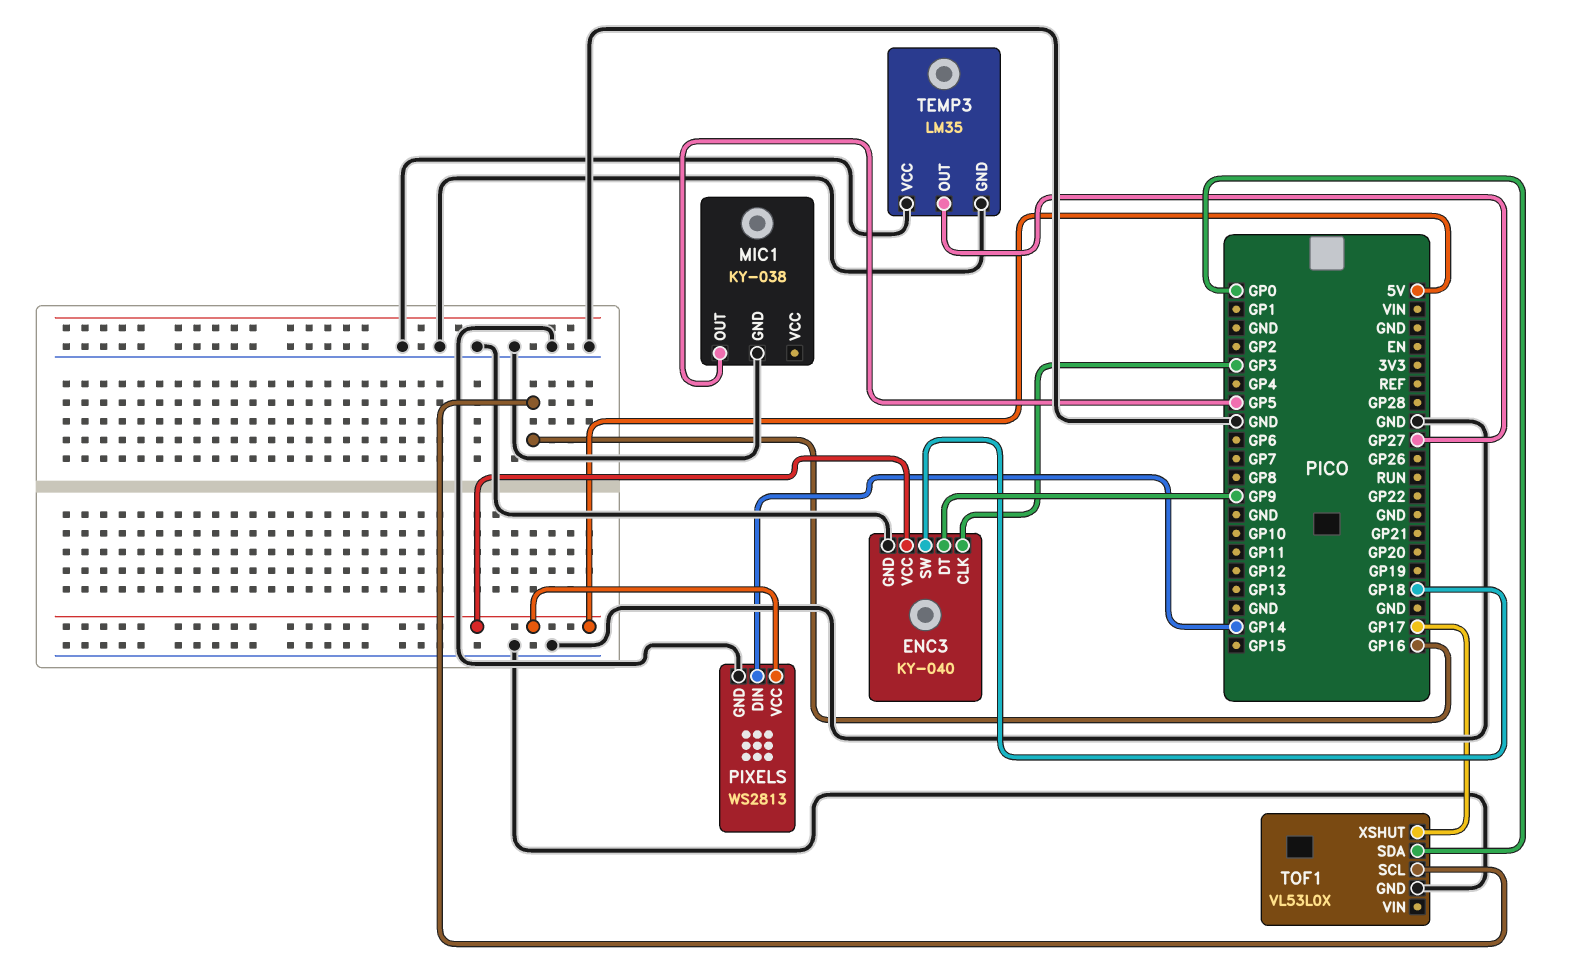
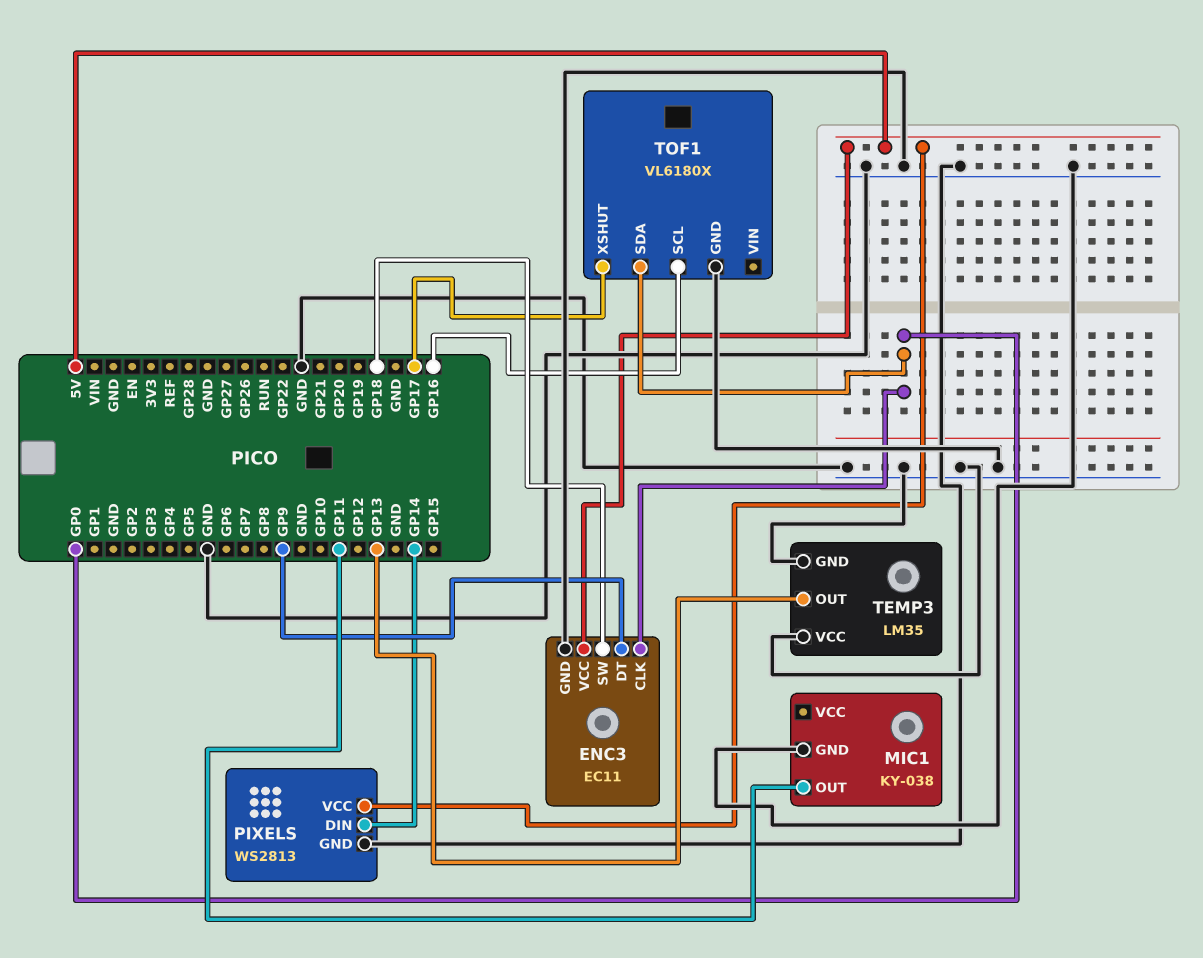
ENC3: KY-040 -> EC11
ENC3 pin CLK: GP3 -> GP0
MIC1 pin OUT: GP5 -> GP11
TEMP3 pin OUT: GP27 -> GP13
TOF1: VL53L0X -> VL6180X

